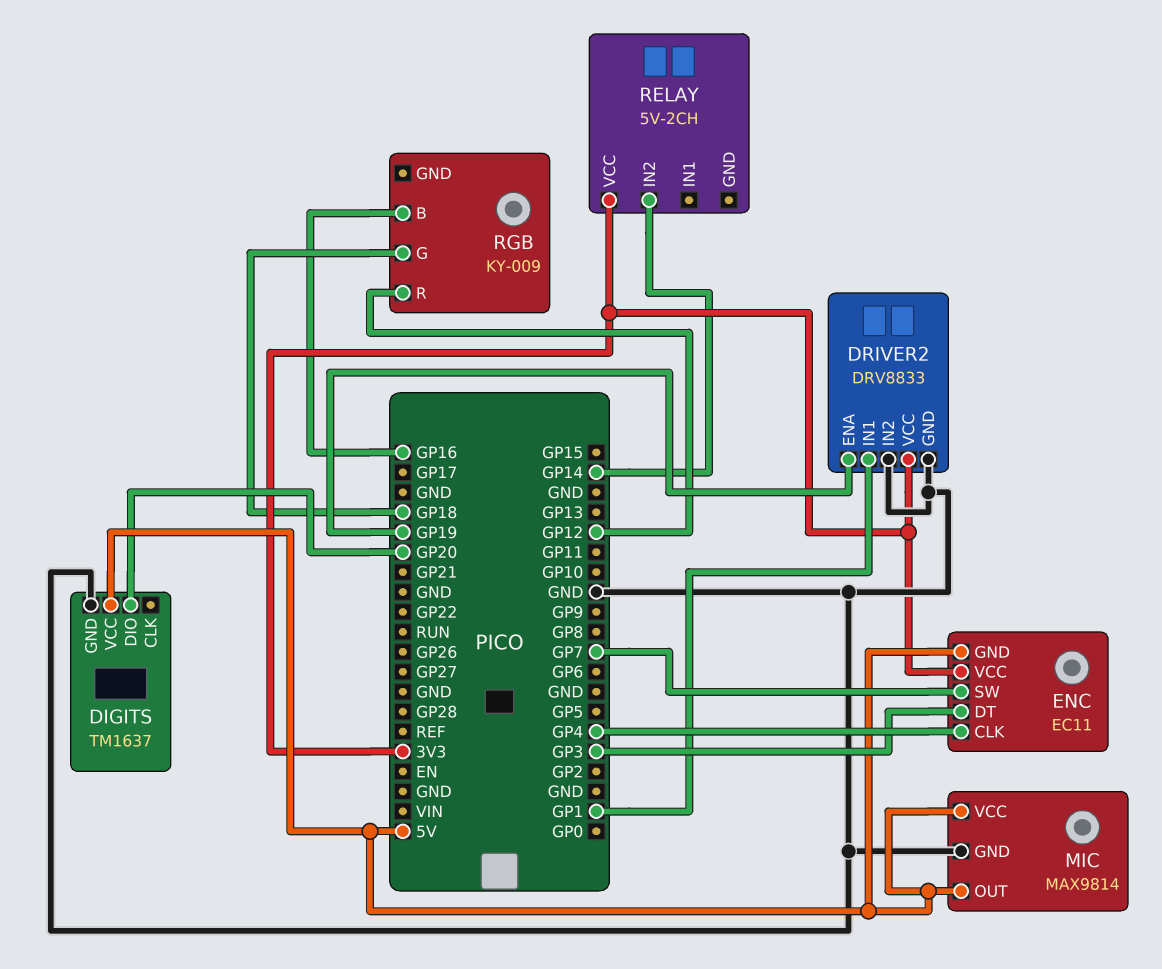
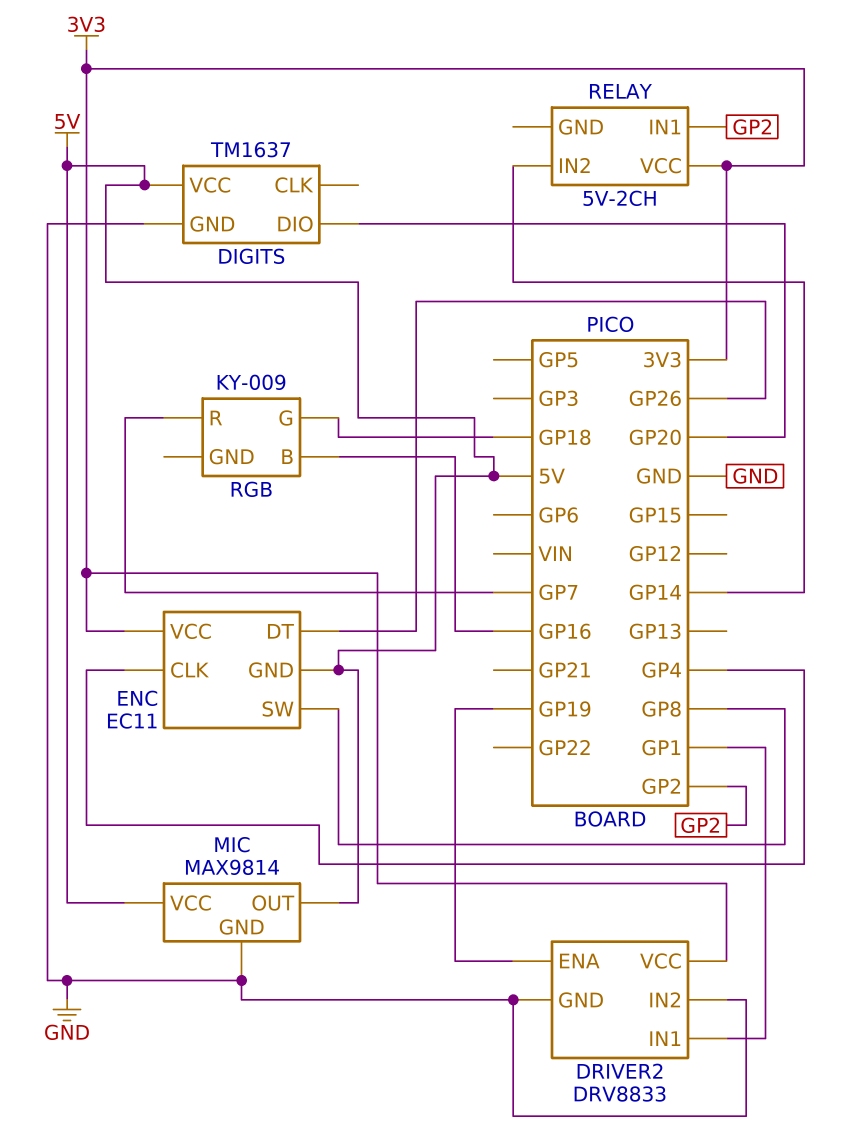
ENC pin DT: GP3 -> GP26
ENC pin SW: GP7 -> GP8
RELAY pin IN1: none -> GP2
RGB pin R: GP12 -> GP7

